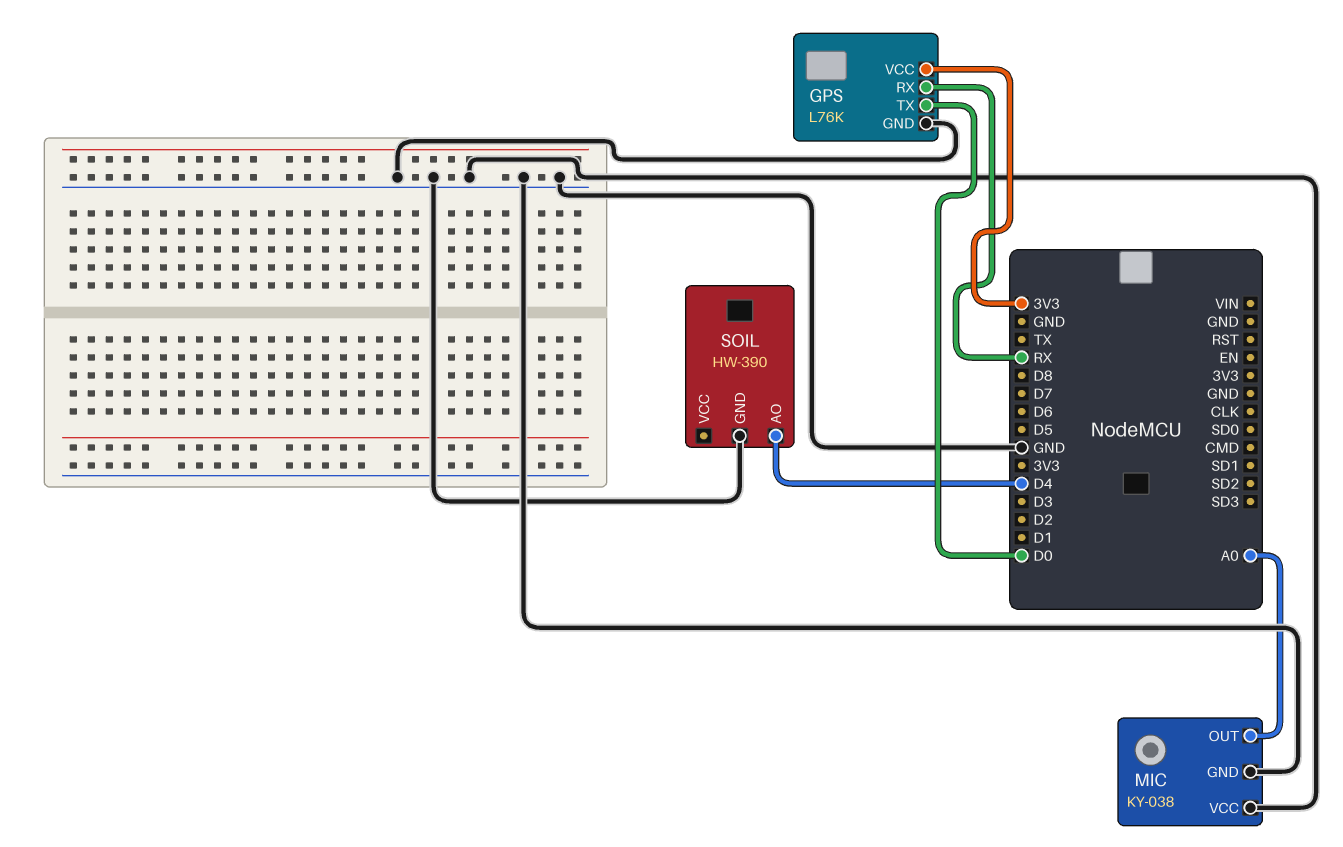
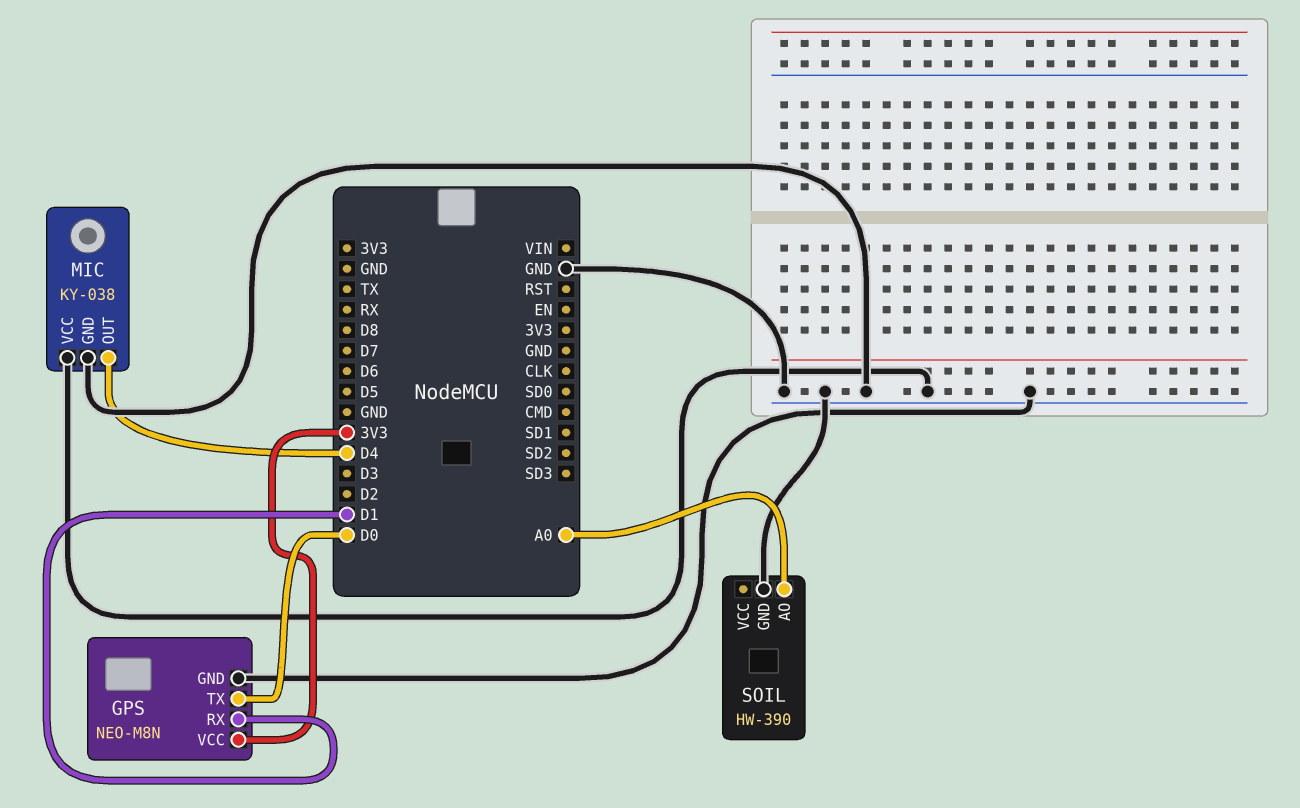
GPS: L76K -> NEO-M8N
GPS pin RX: RX -> D1
MIC pin OUT: A0 -> D4
SOIL pin AO: D4 -> A0

